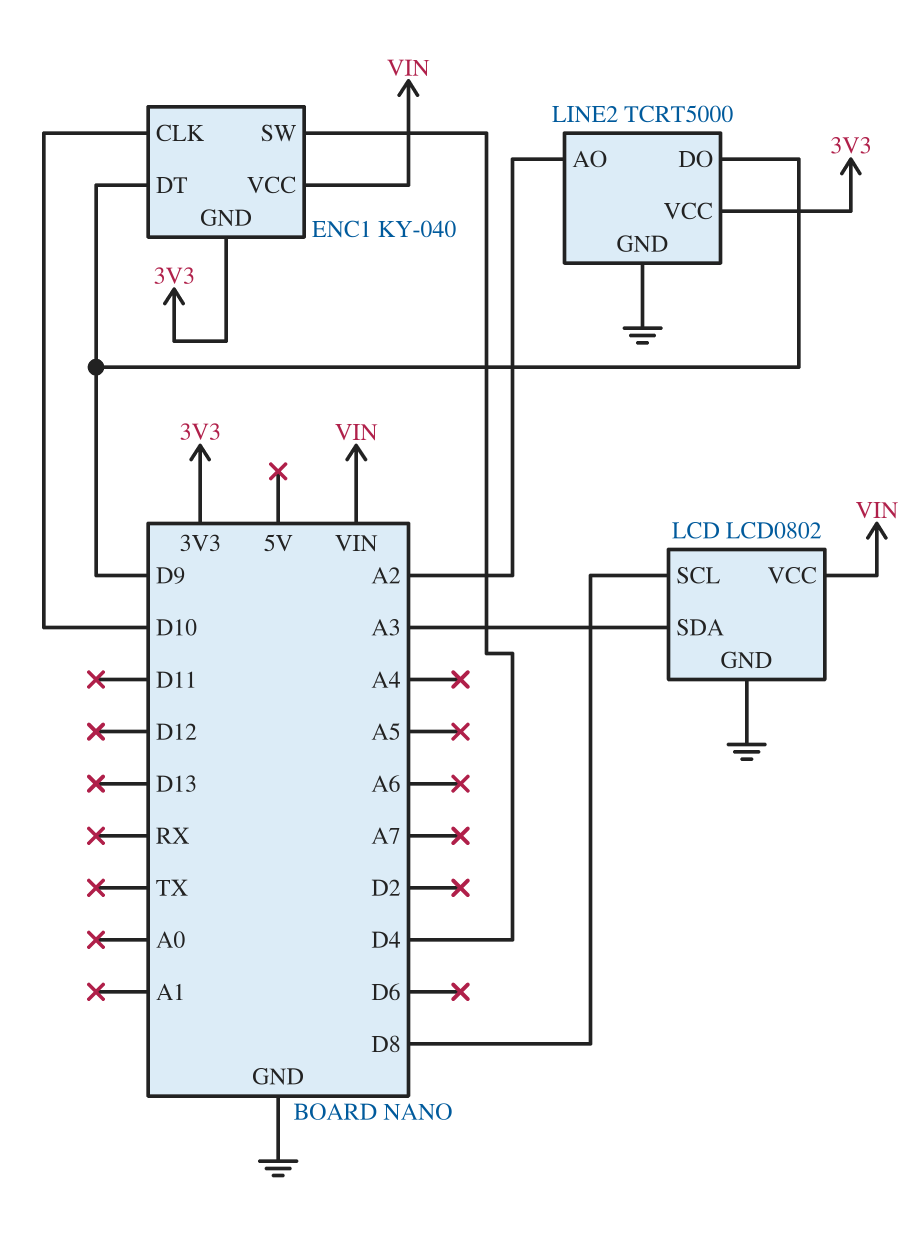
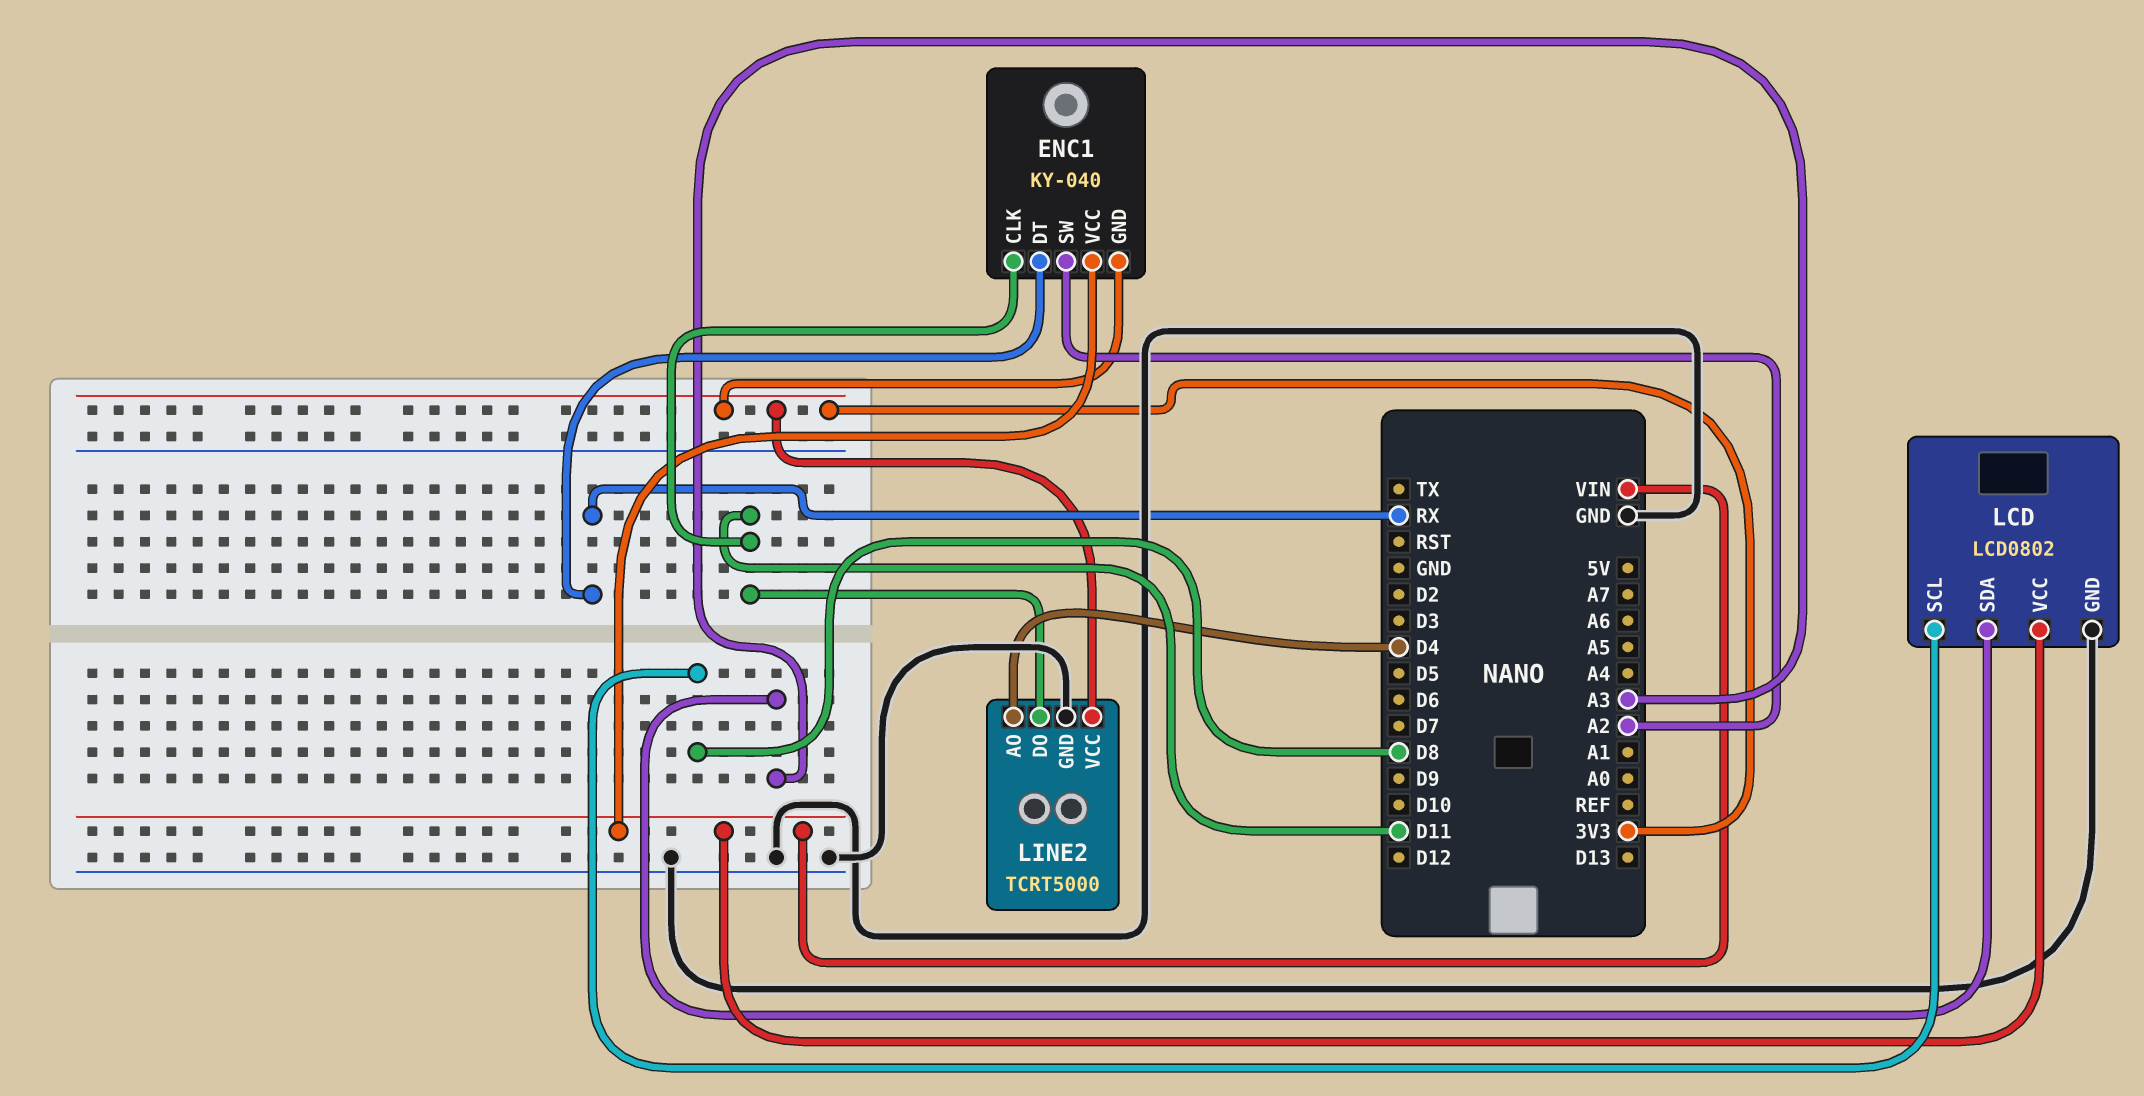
ENC1 pin CLK: D10 -> D11
ENC1 pin DT: D9 -> RX
ENC1 pin SW: D4 -> A2
LINE2 pin AO: A2 -> D4
LINE2 pin DO: D9 -> D11

